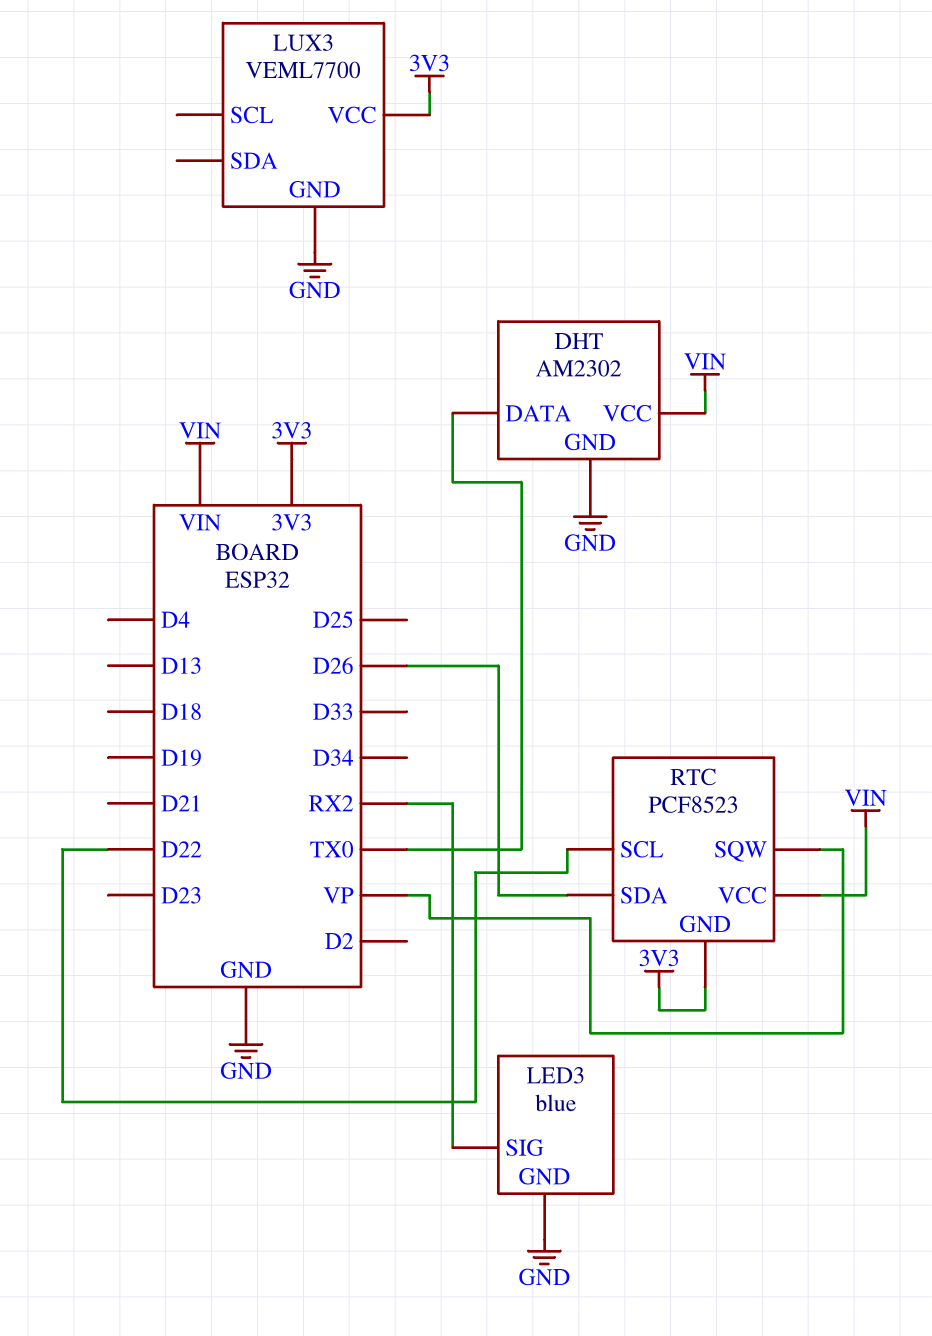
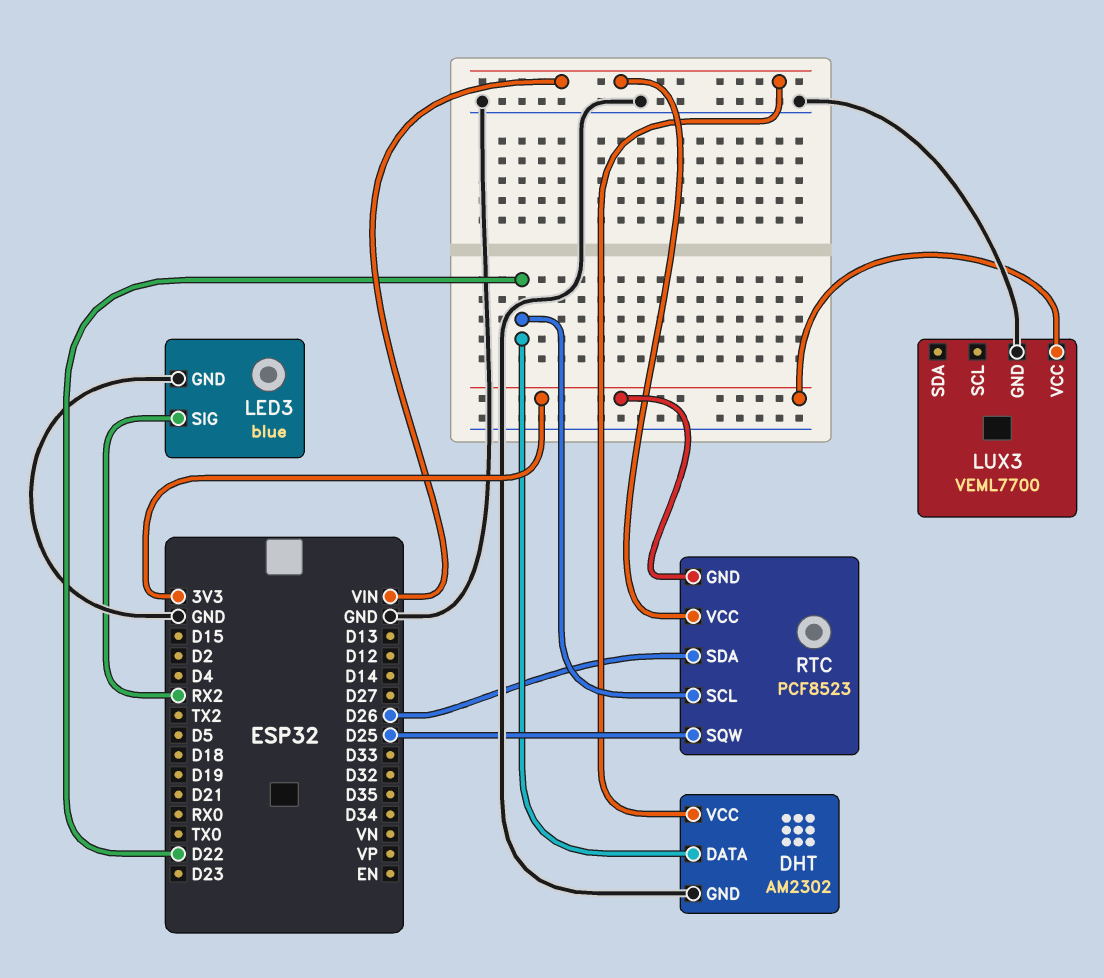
DHT pin DATA: TX0 -> D22
RTC pin SQW: VP -> D25

